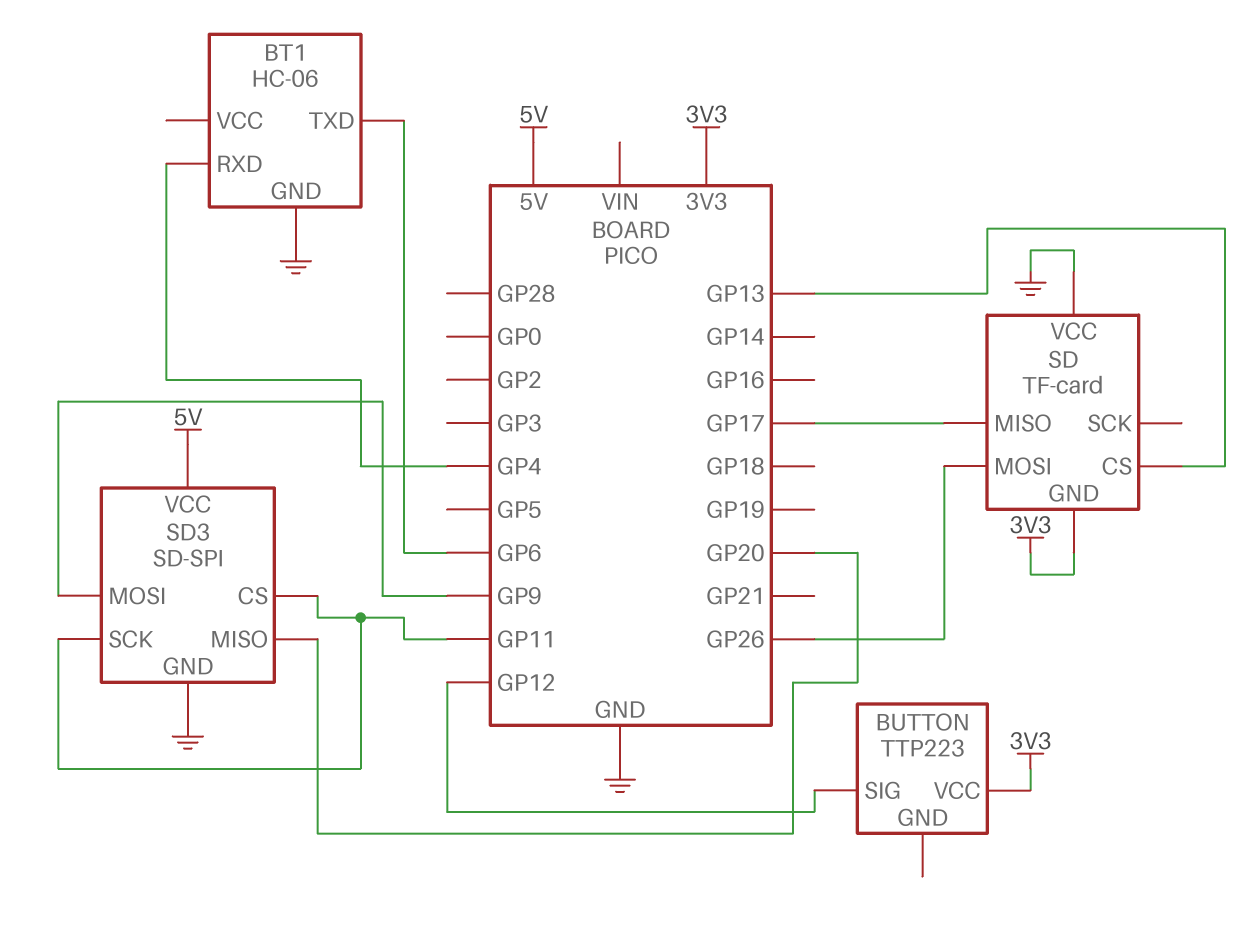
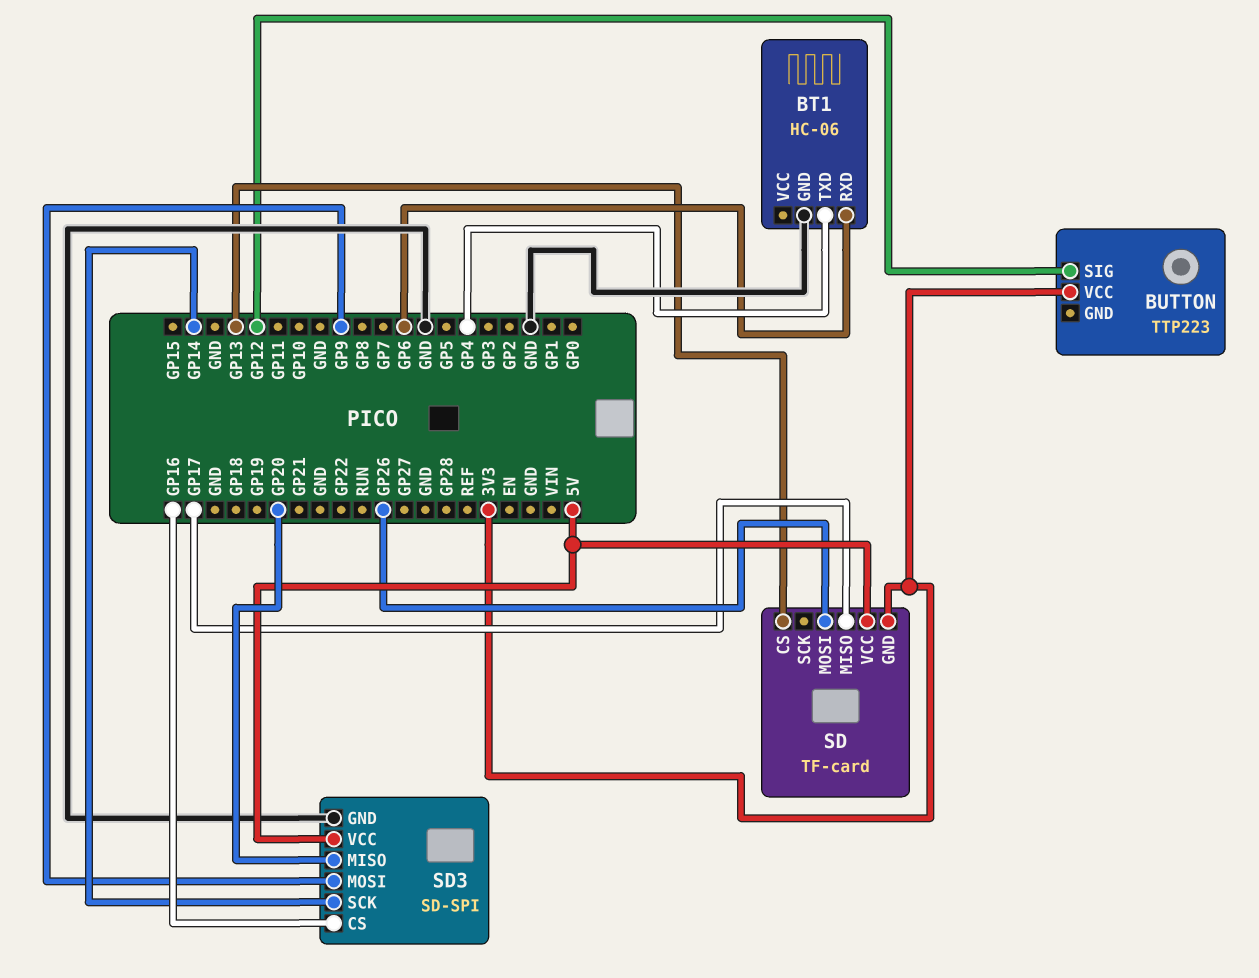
BT1 pin RXD: GP4 -> GP6
BT1 pin TXD: GP6 -> GP4
SD pin VCC: GND -> 5V
SD3 pin CS: GP11 -> GP16
SD3 pin SCK: GP11 -> GP14

